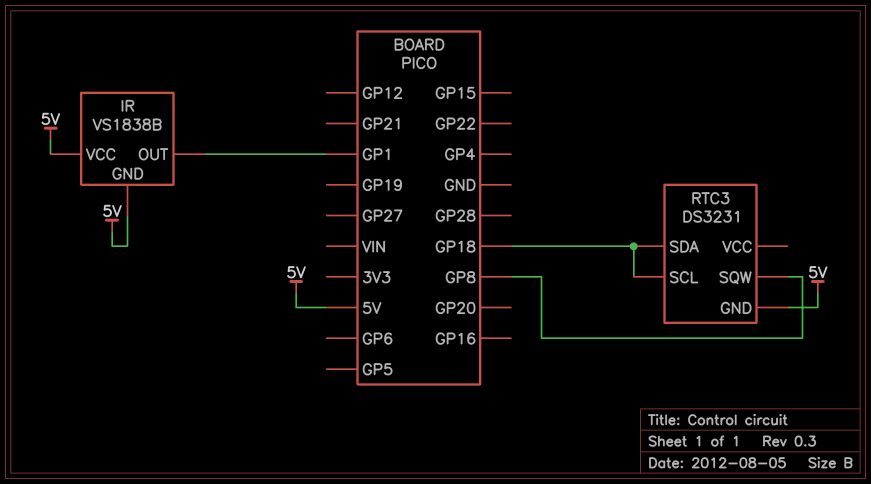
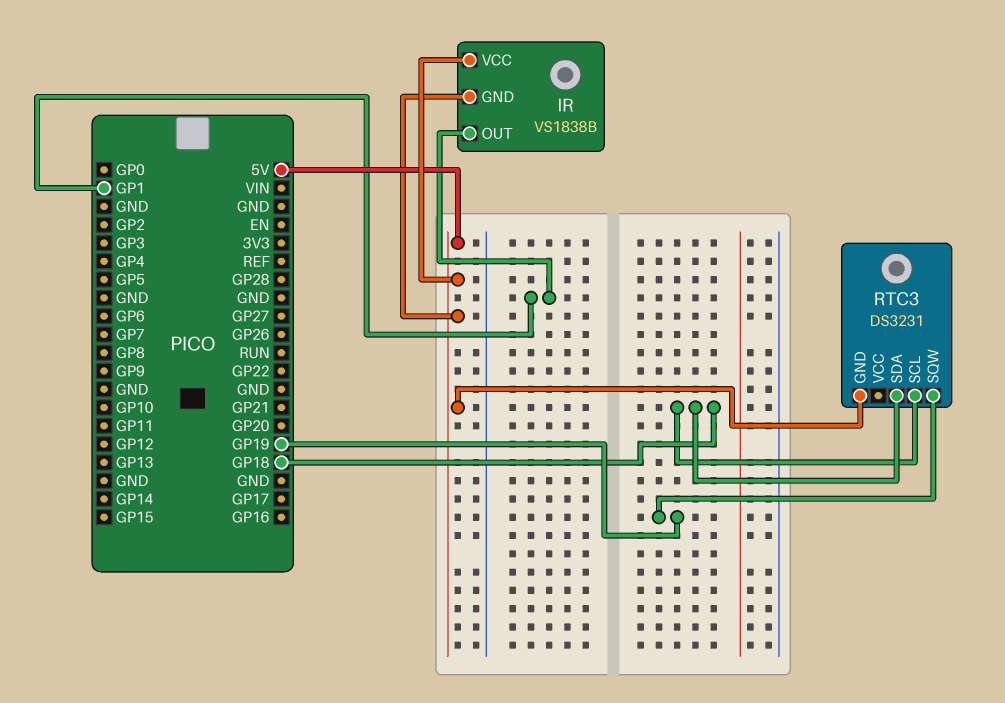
RTC3 pin SQW: GP8 -> GP19

